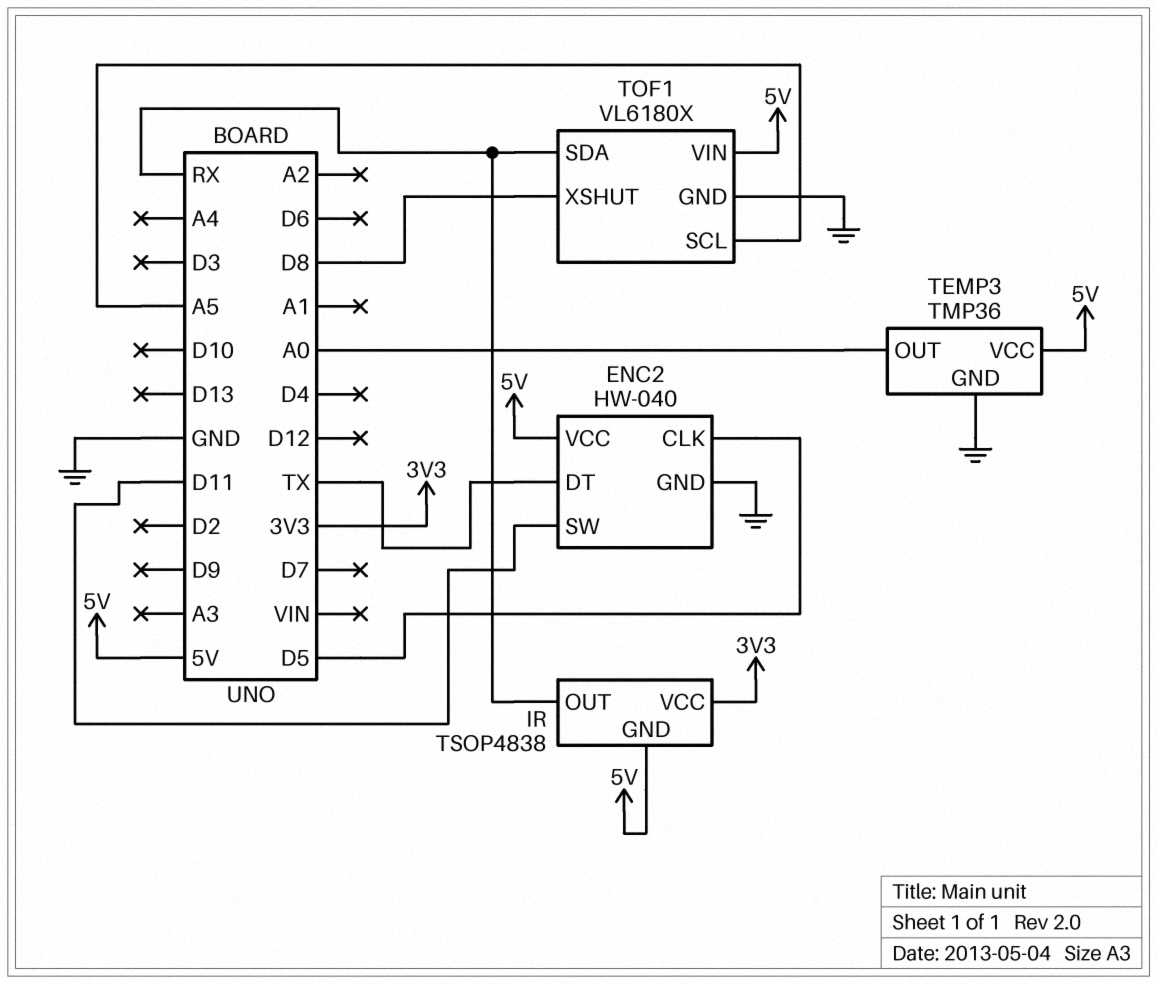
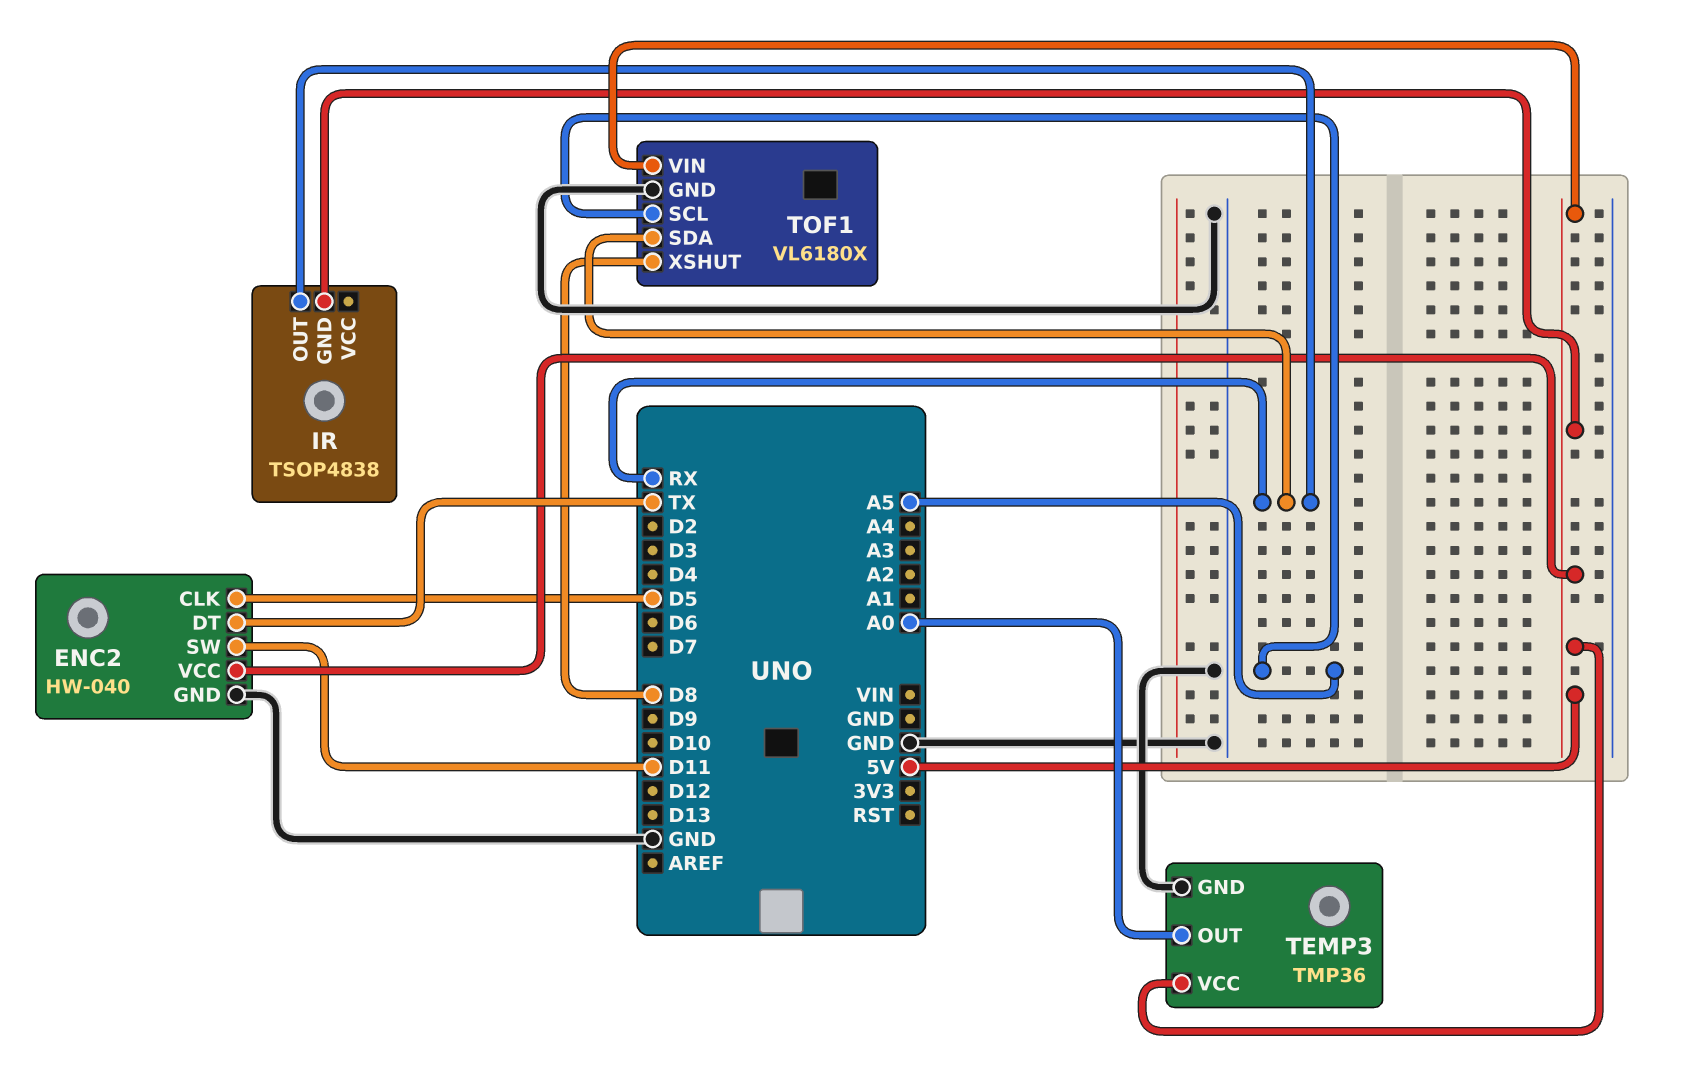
IR pin VCC: 3V3 -> none

